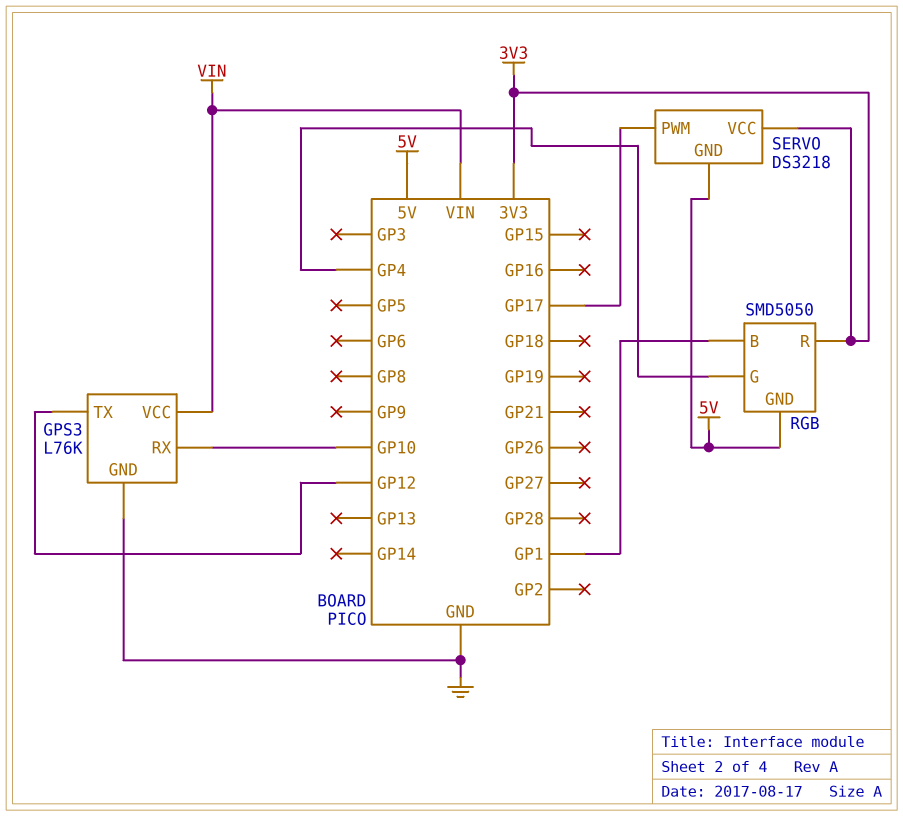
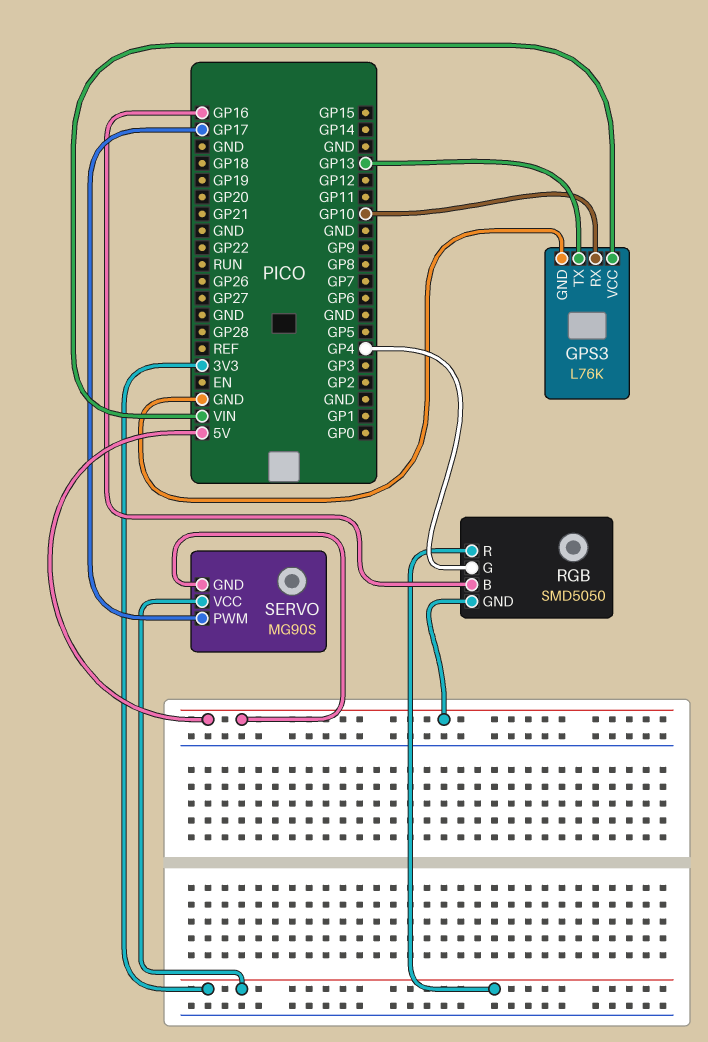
GPS3 pin TX: GP12 -> GP13
RGB pin B: GP1 -> GP16
SERVO: DS3218 -> MG90S

